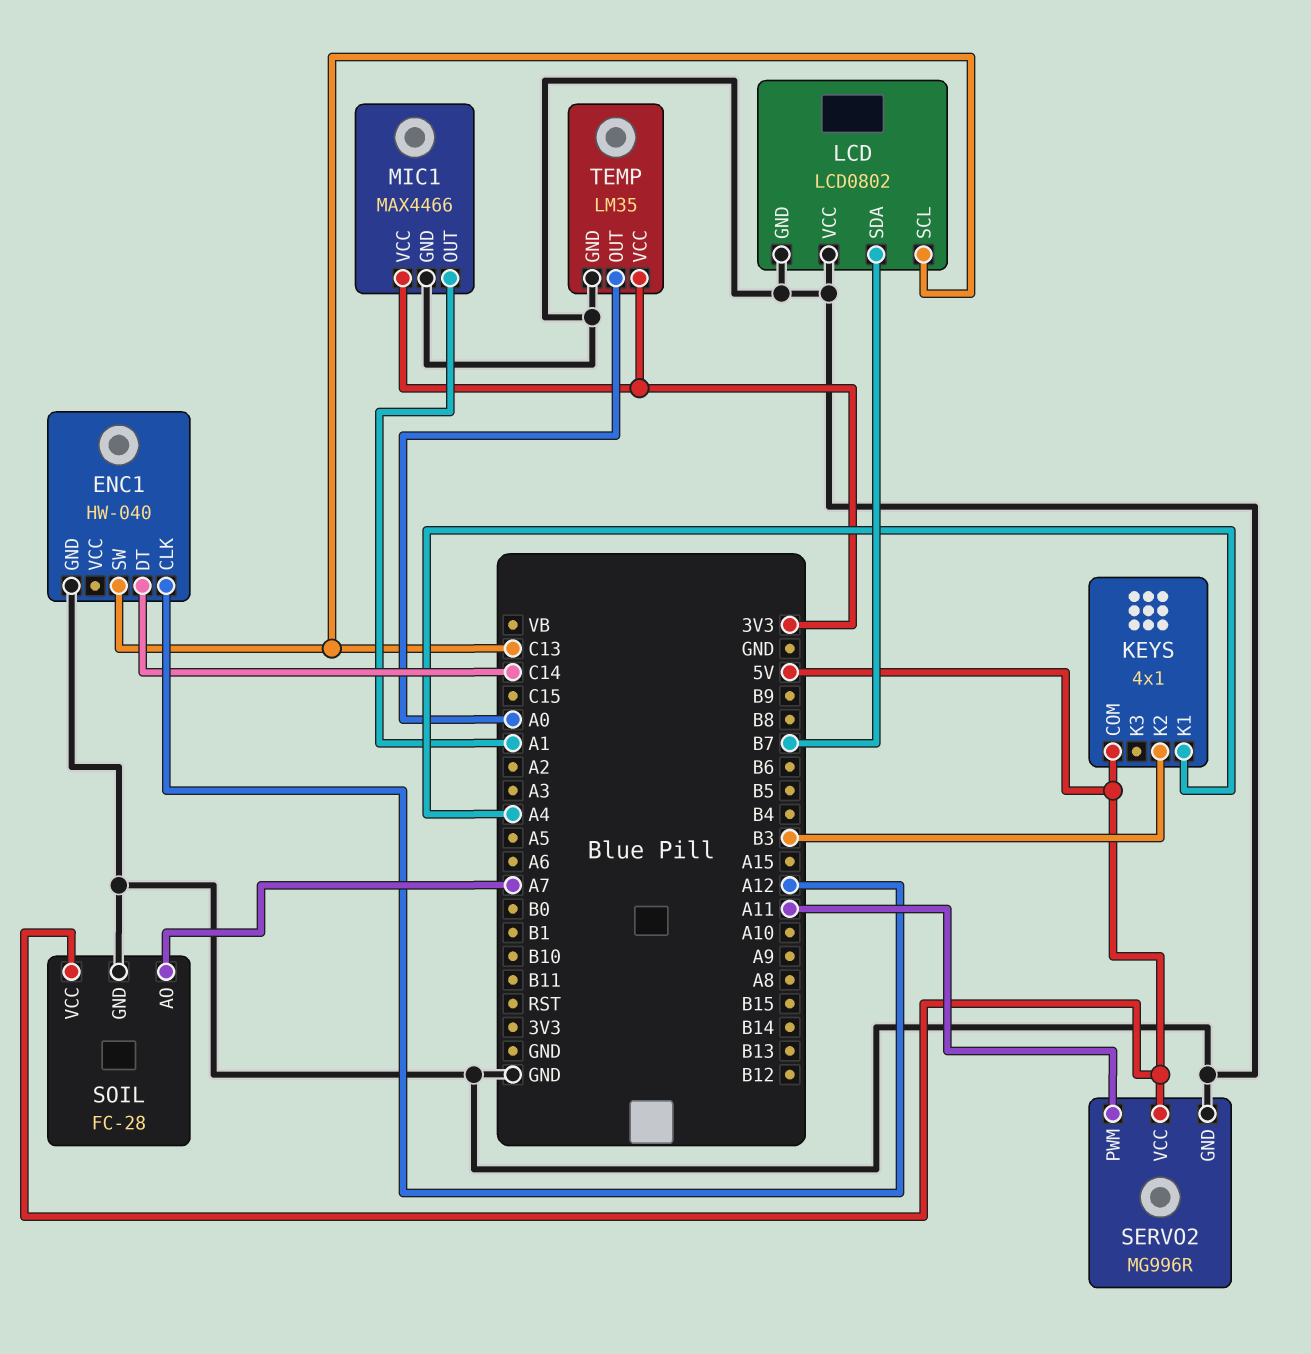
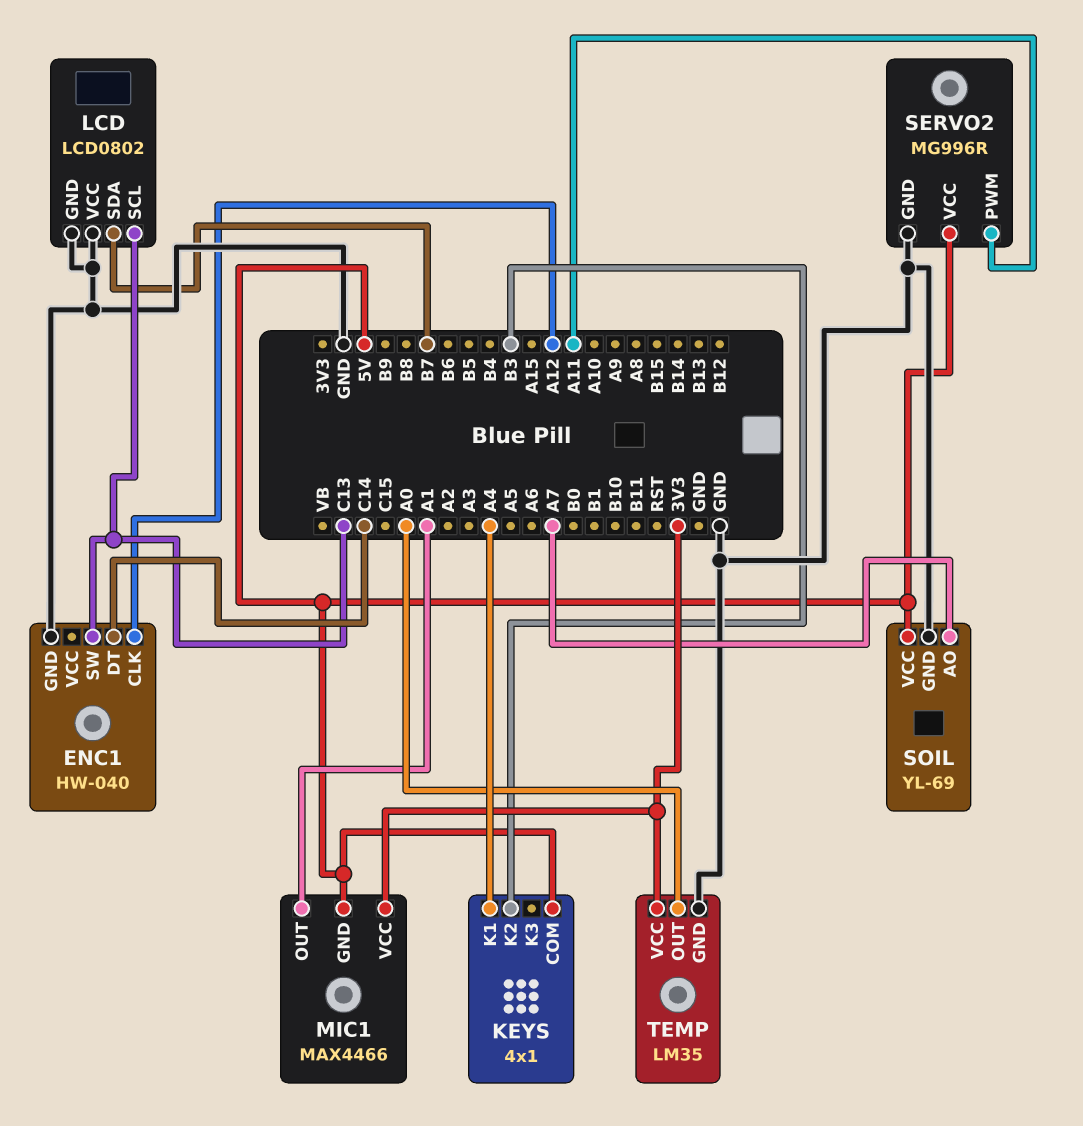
MIC1 pin GND: GND -> 5V
SOIL: FC-28 -> YL-69

